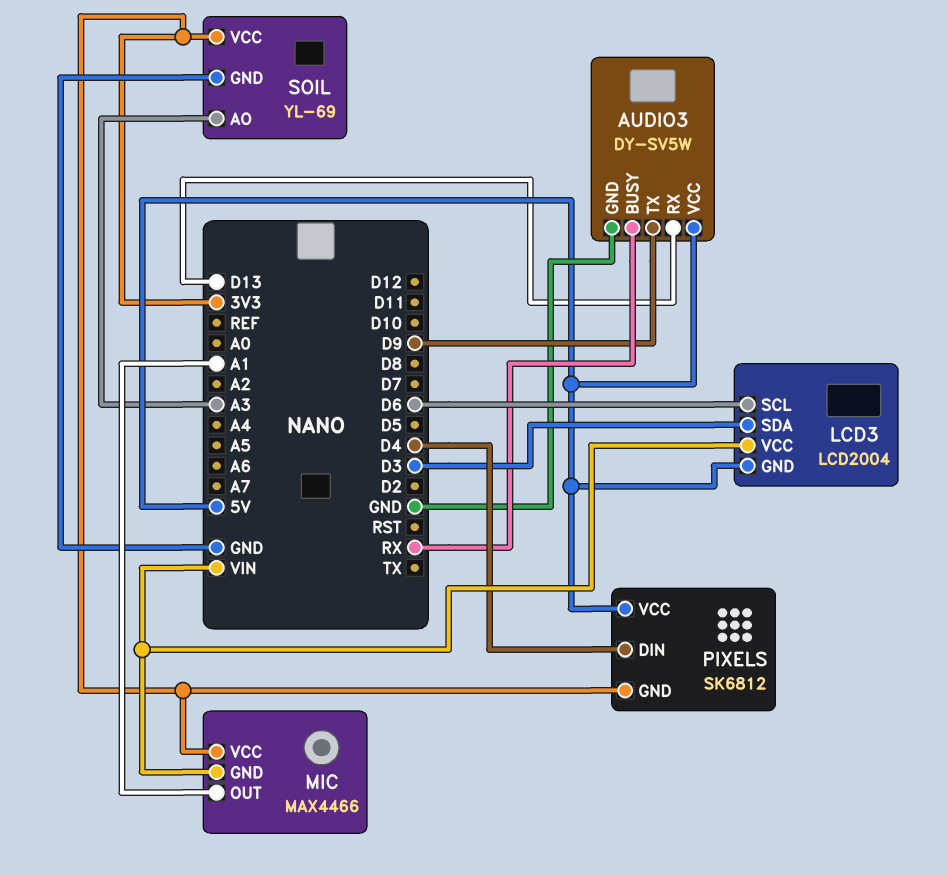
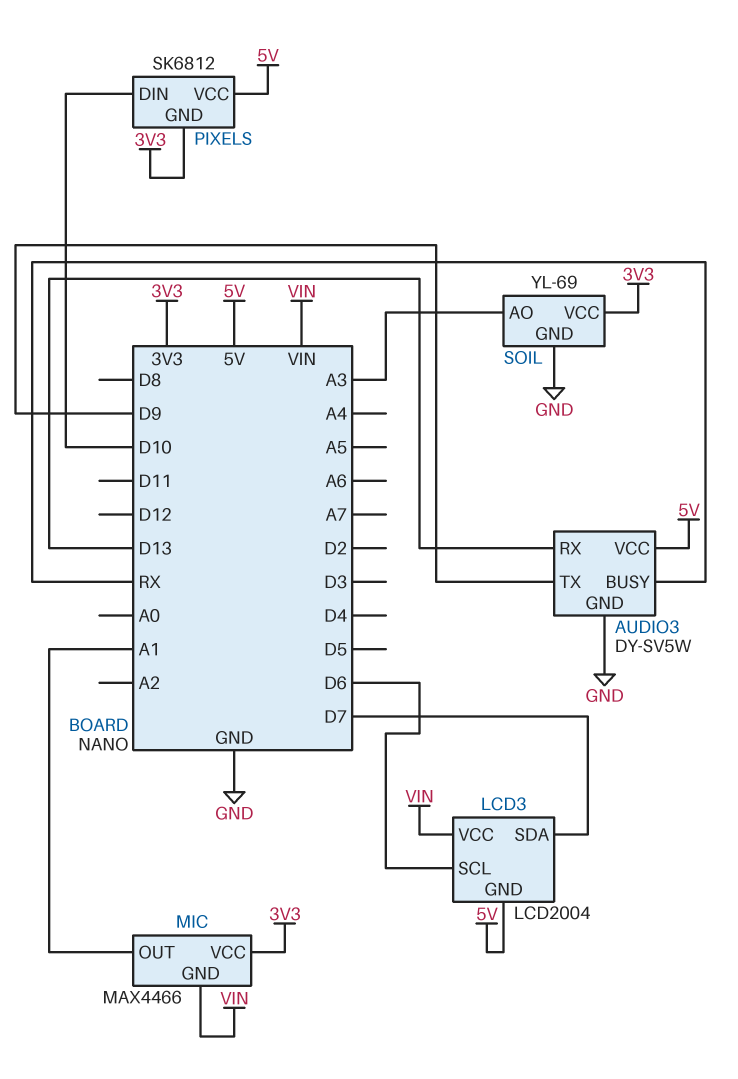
LCD3 pin SDA: D3 -> D7
PIXELS pin DIN: D4 -> D10

